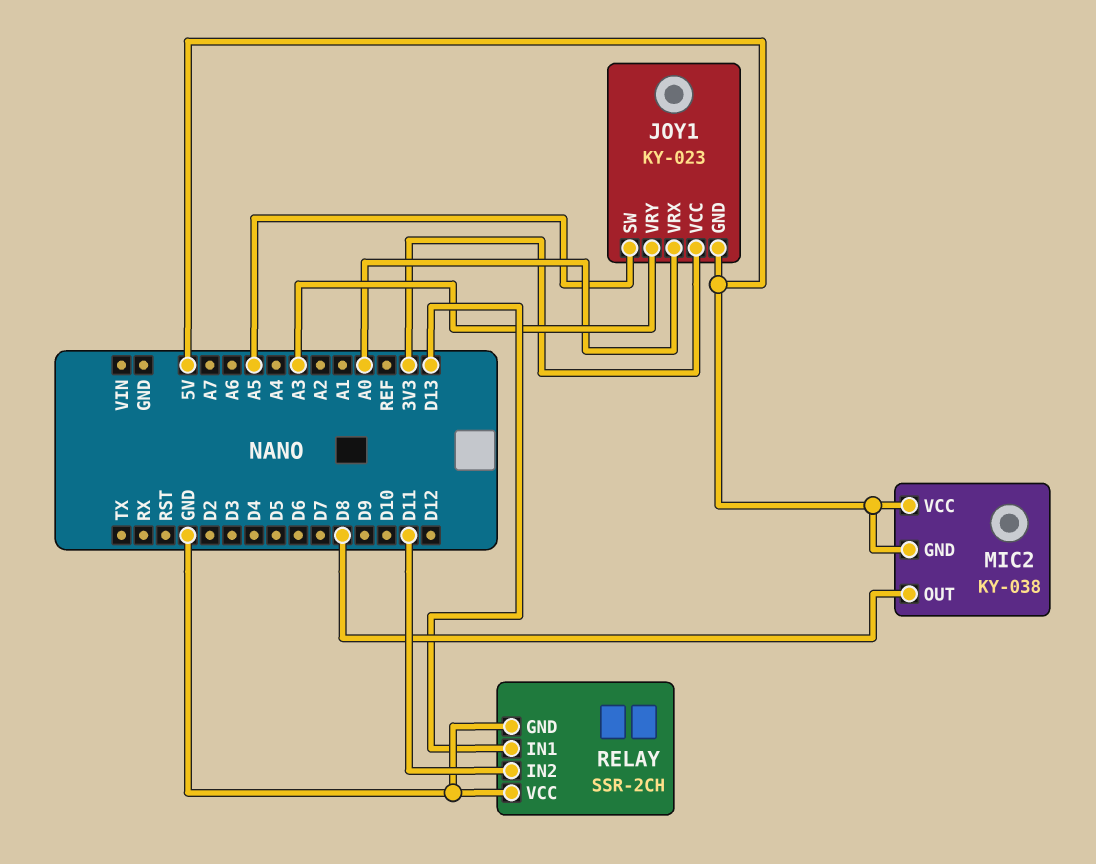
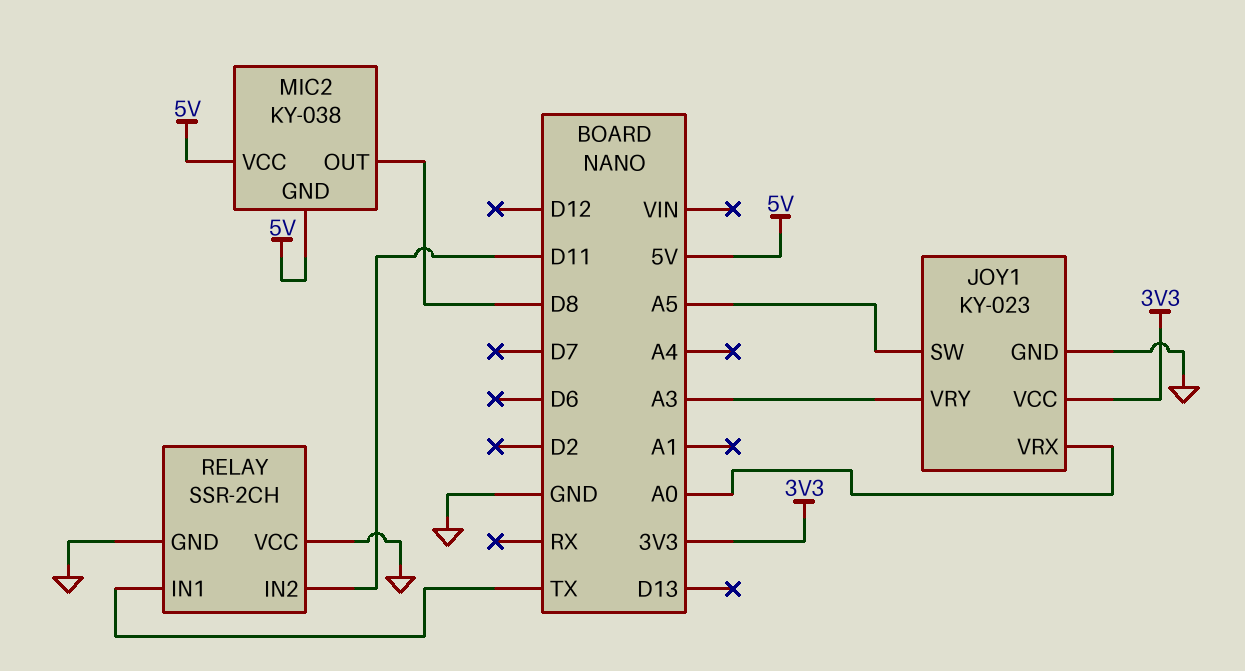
JOY1 pin GND: 5V -> GND
RELAY pin IN1: D13 -> TX

